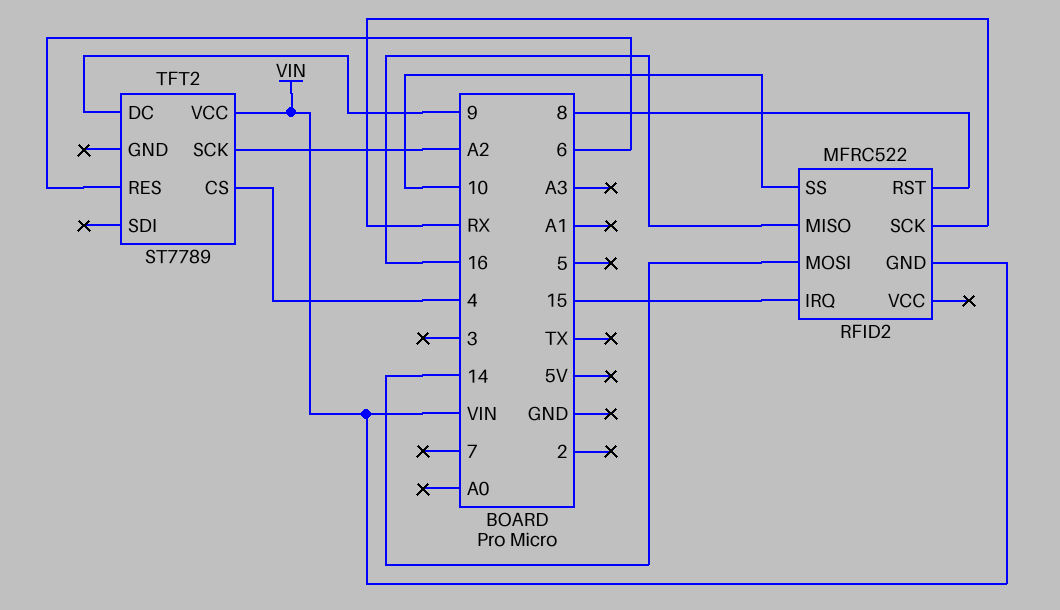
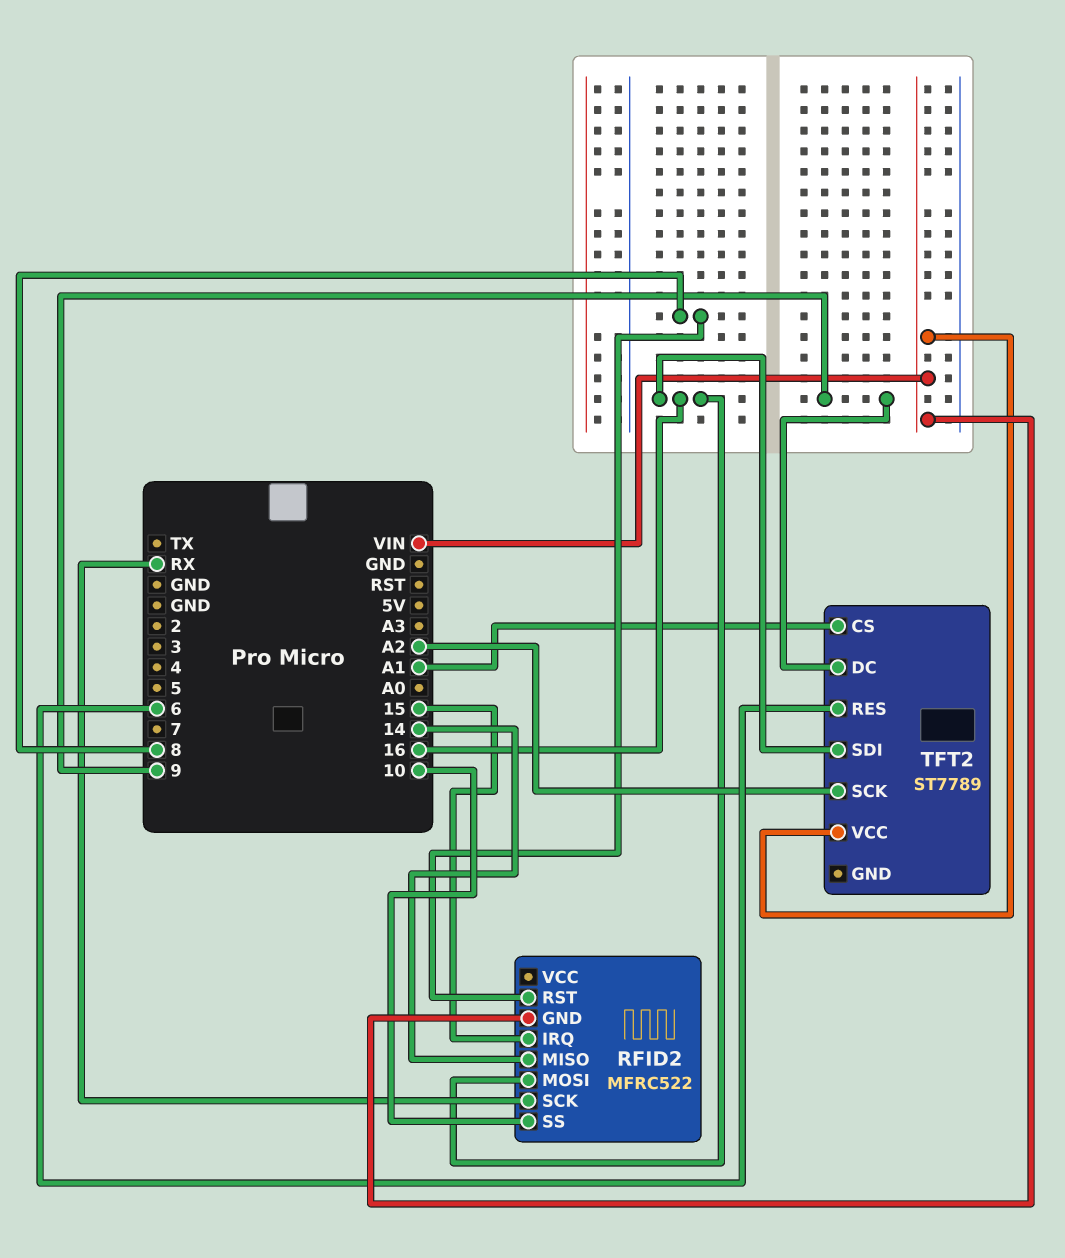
RFID2 pin MISO: 16 -> 14
RFID2 pin MOSI: 14 -> 16
TFT2 pin CS: 4 -> A1
TFT2 pin SDI: none -> 16

